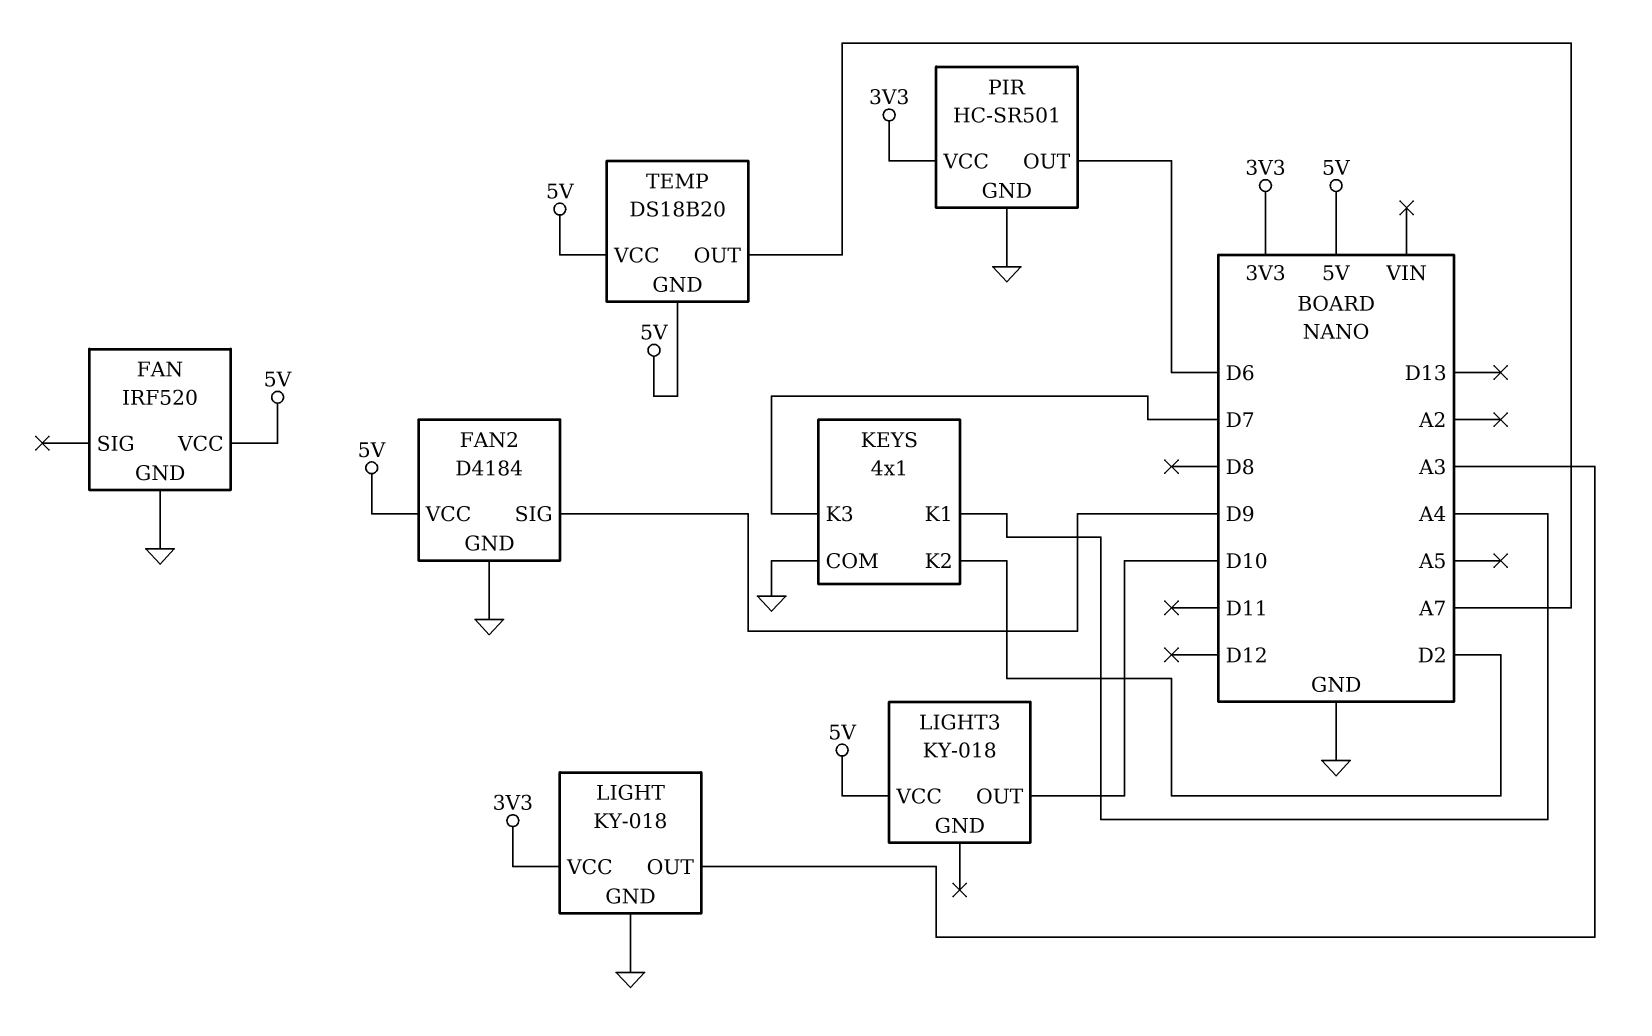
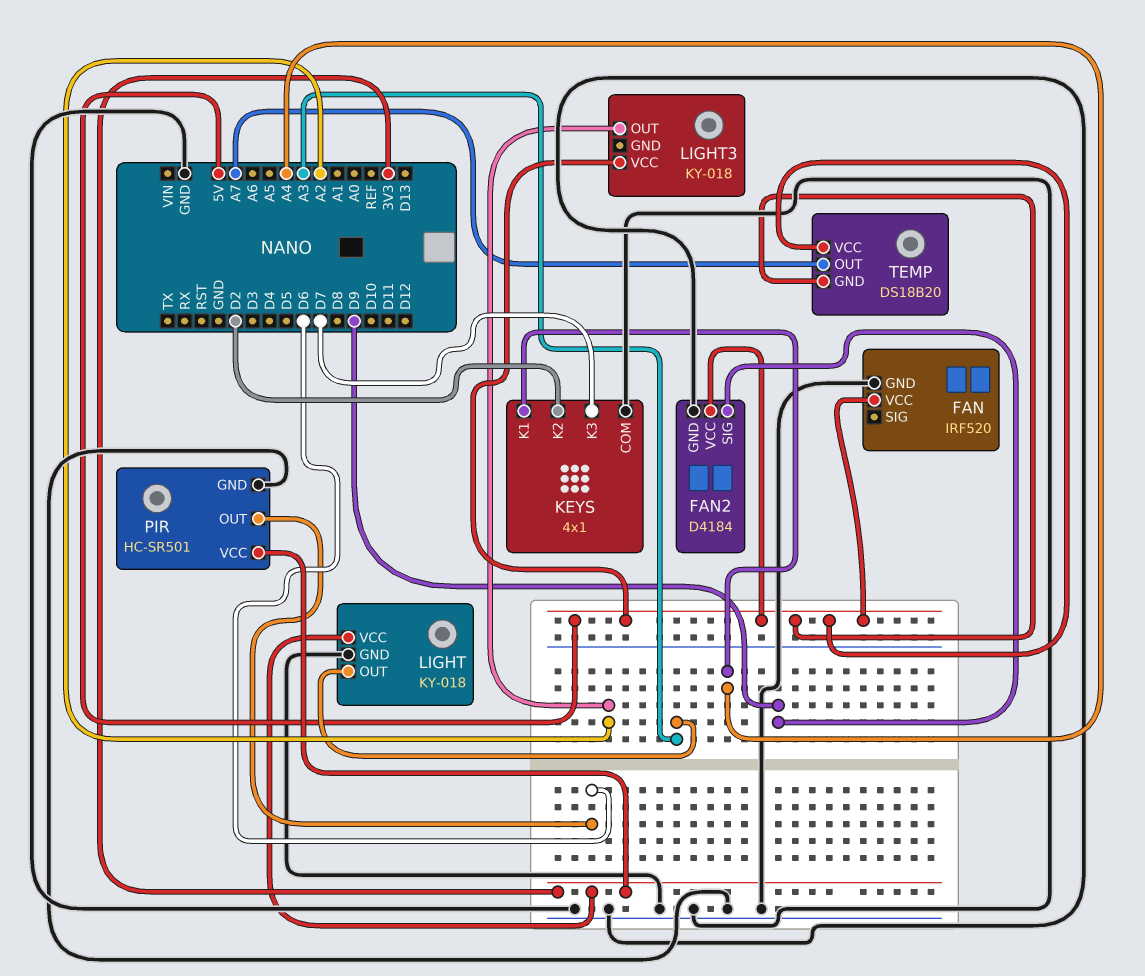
LIGHT3 pin OUT: D10 -> A2

